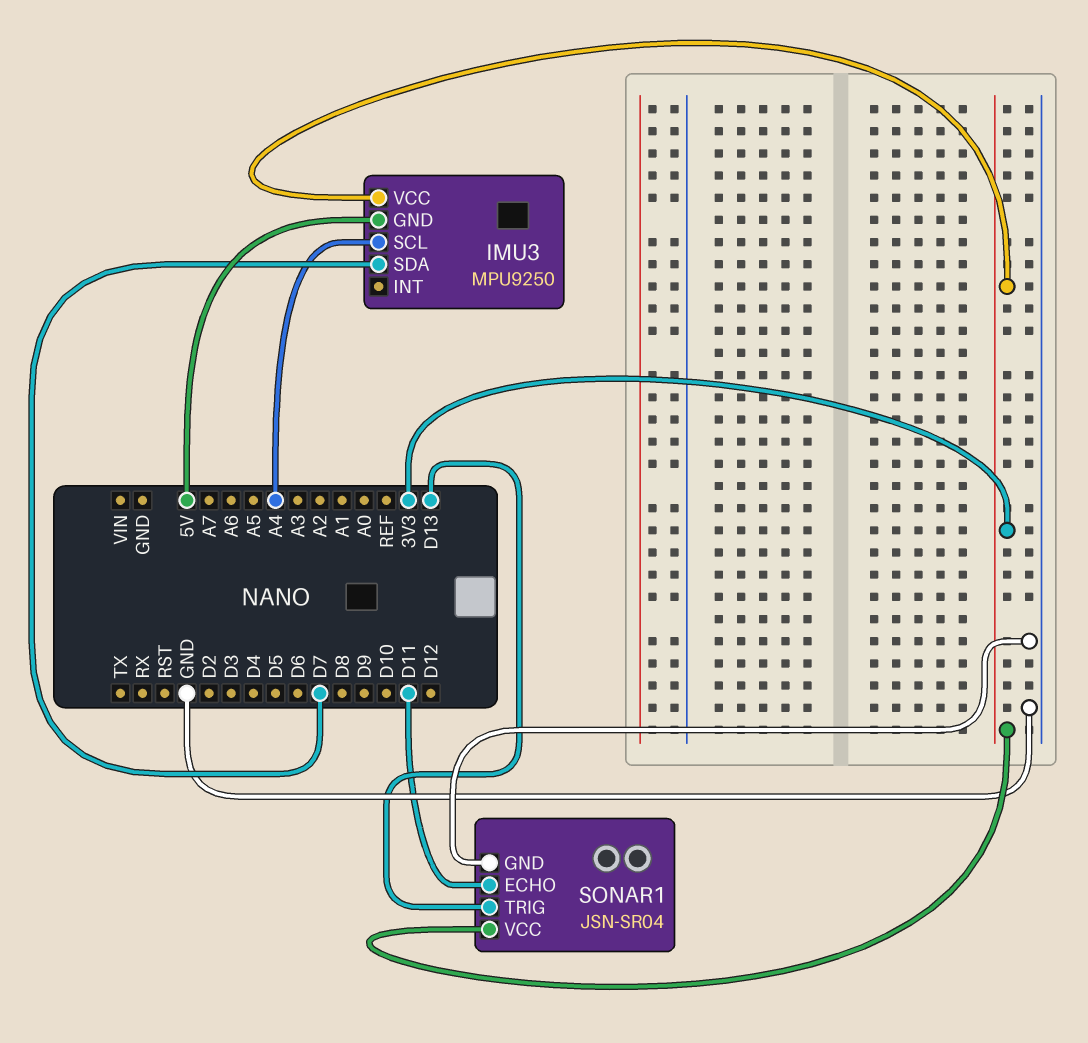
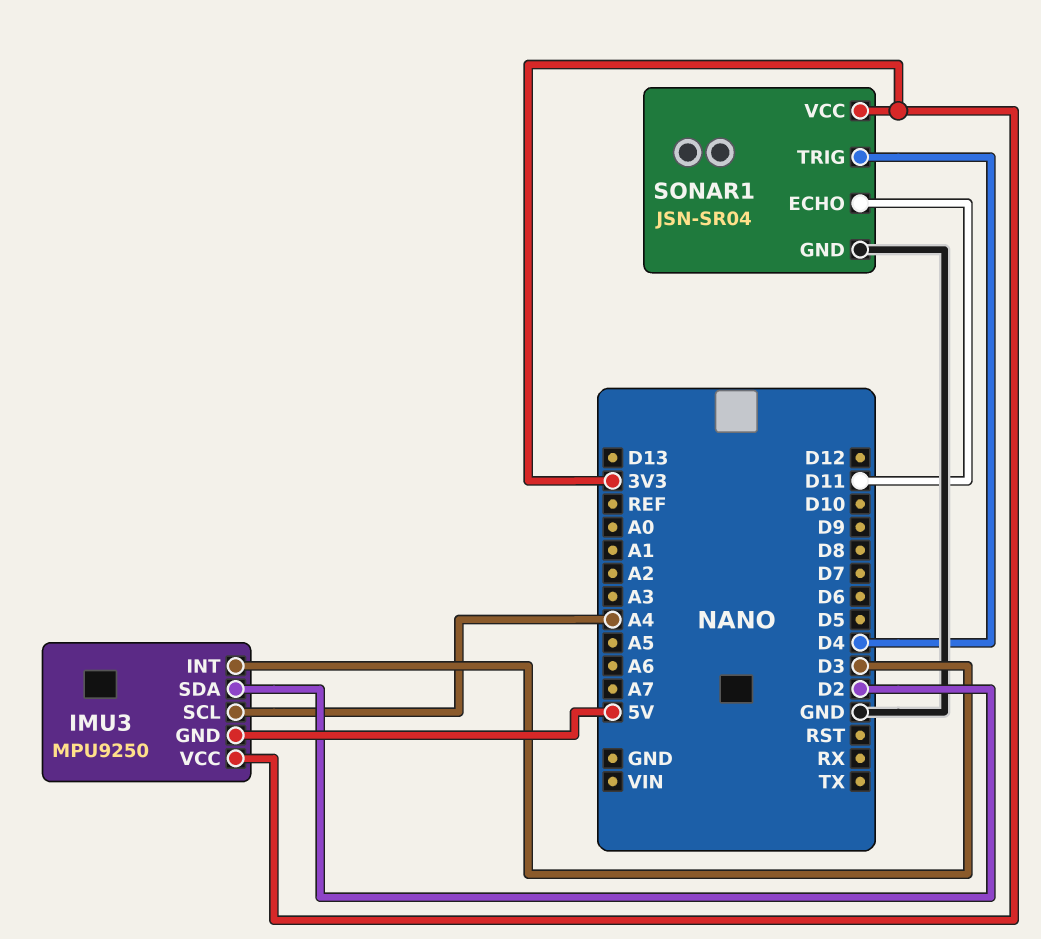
IMU3 pin INT: none -> D3
IMU3 pin SDA: D7 -> D2
SONAR1 pin TRIG: D13 -> D4

